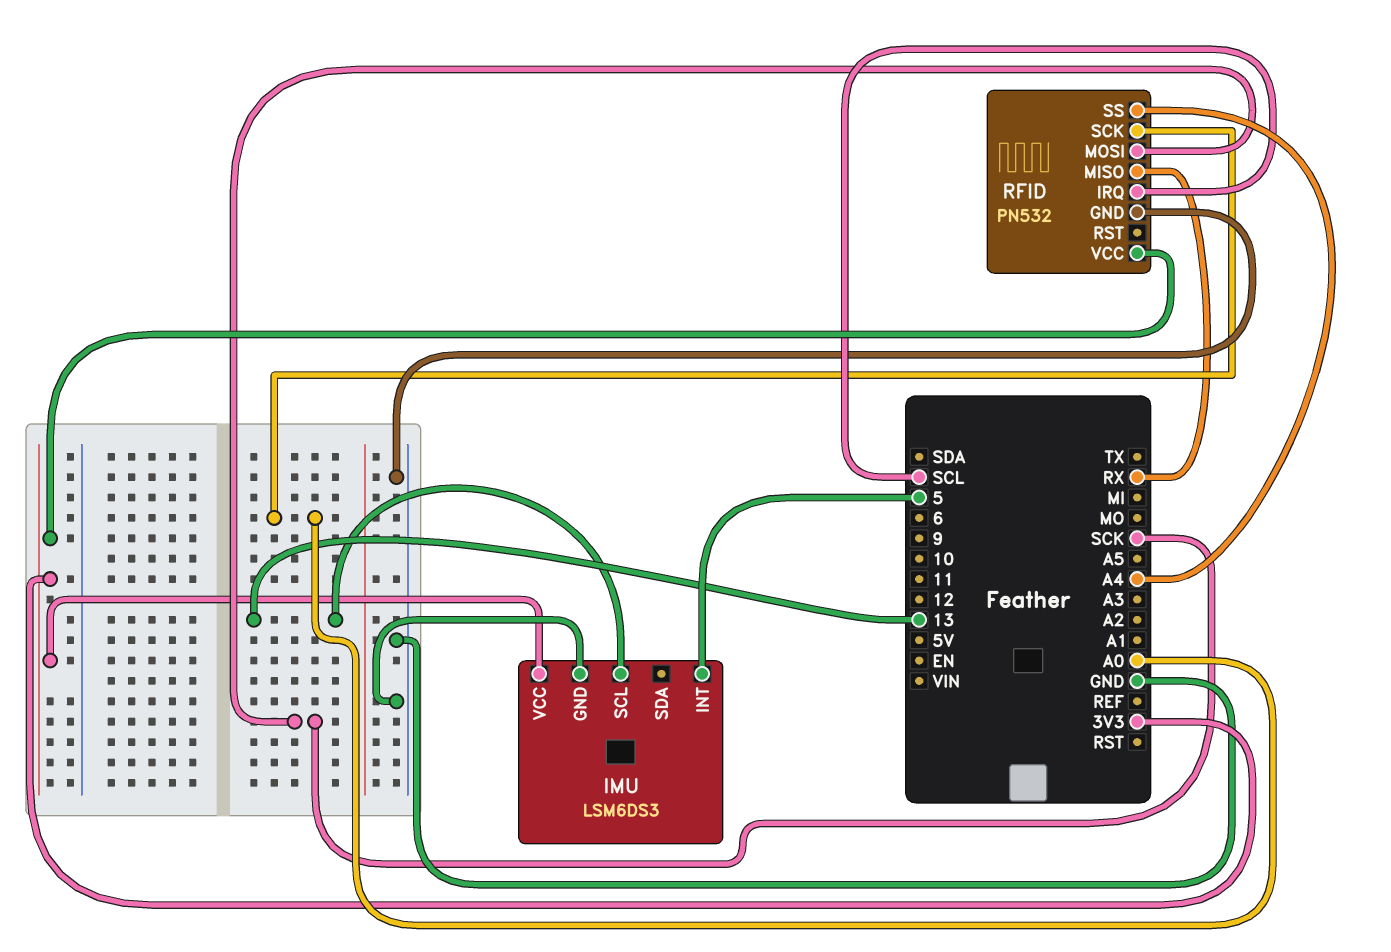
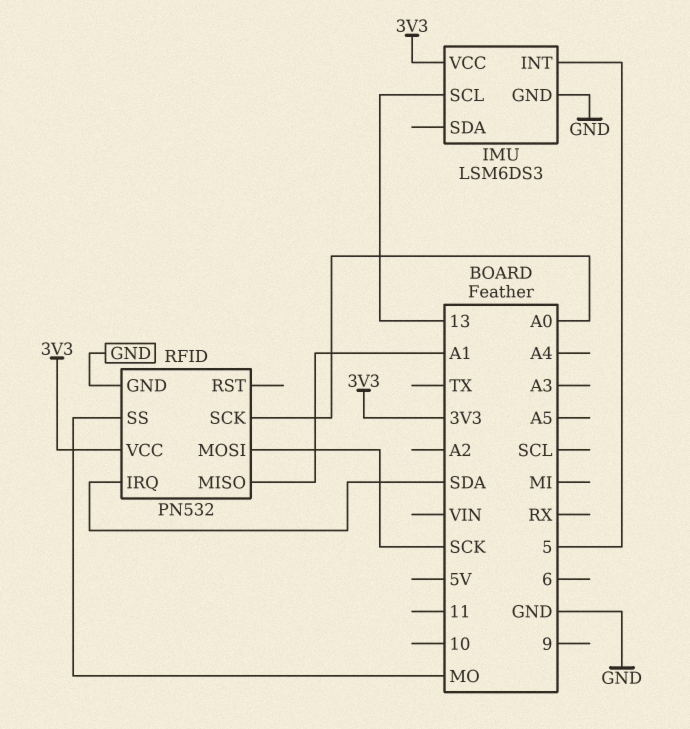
RFID pin IRQ: SCL -> SDA
RFID pin MISO: RX -> A1
RFID pin SS: A4 -> MO

